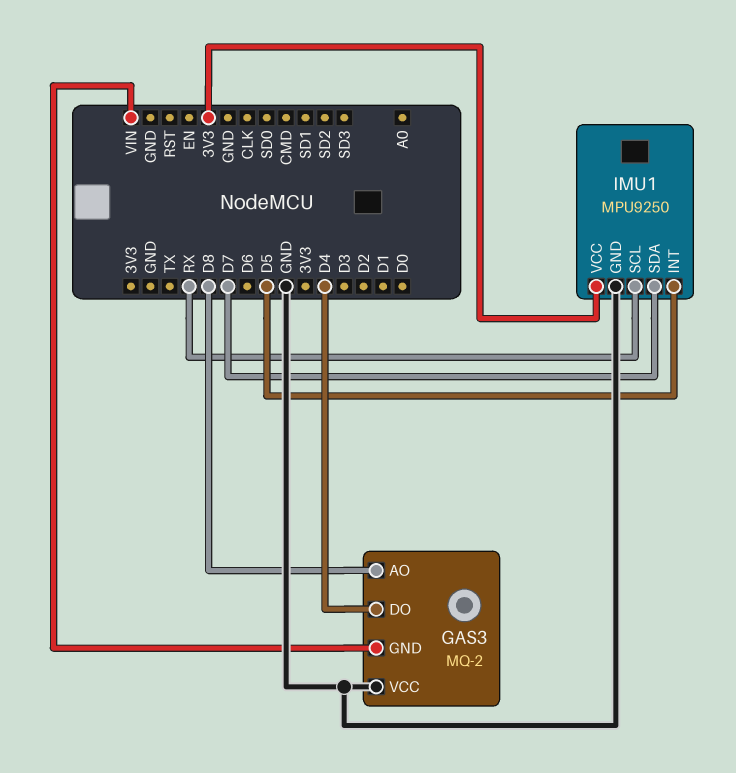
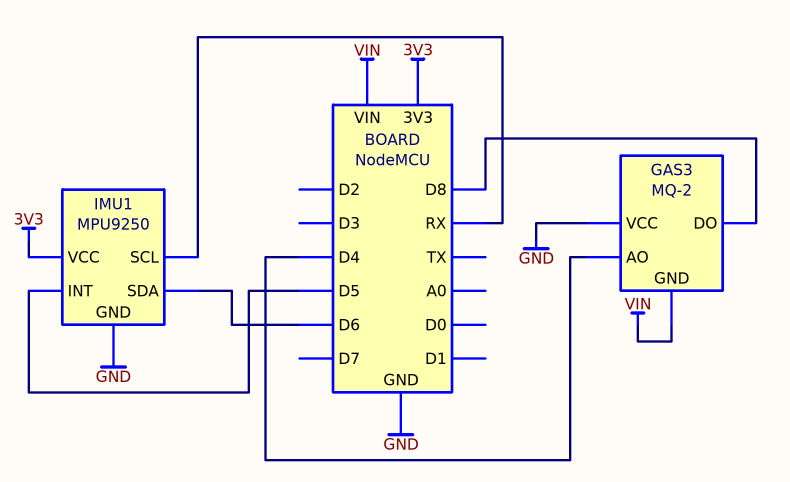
GAS3 pin AO: D8 -> D4
GAS3 pin DO: D4 -> D8
IMU1 pin SDA: D7 -> D6

